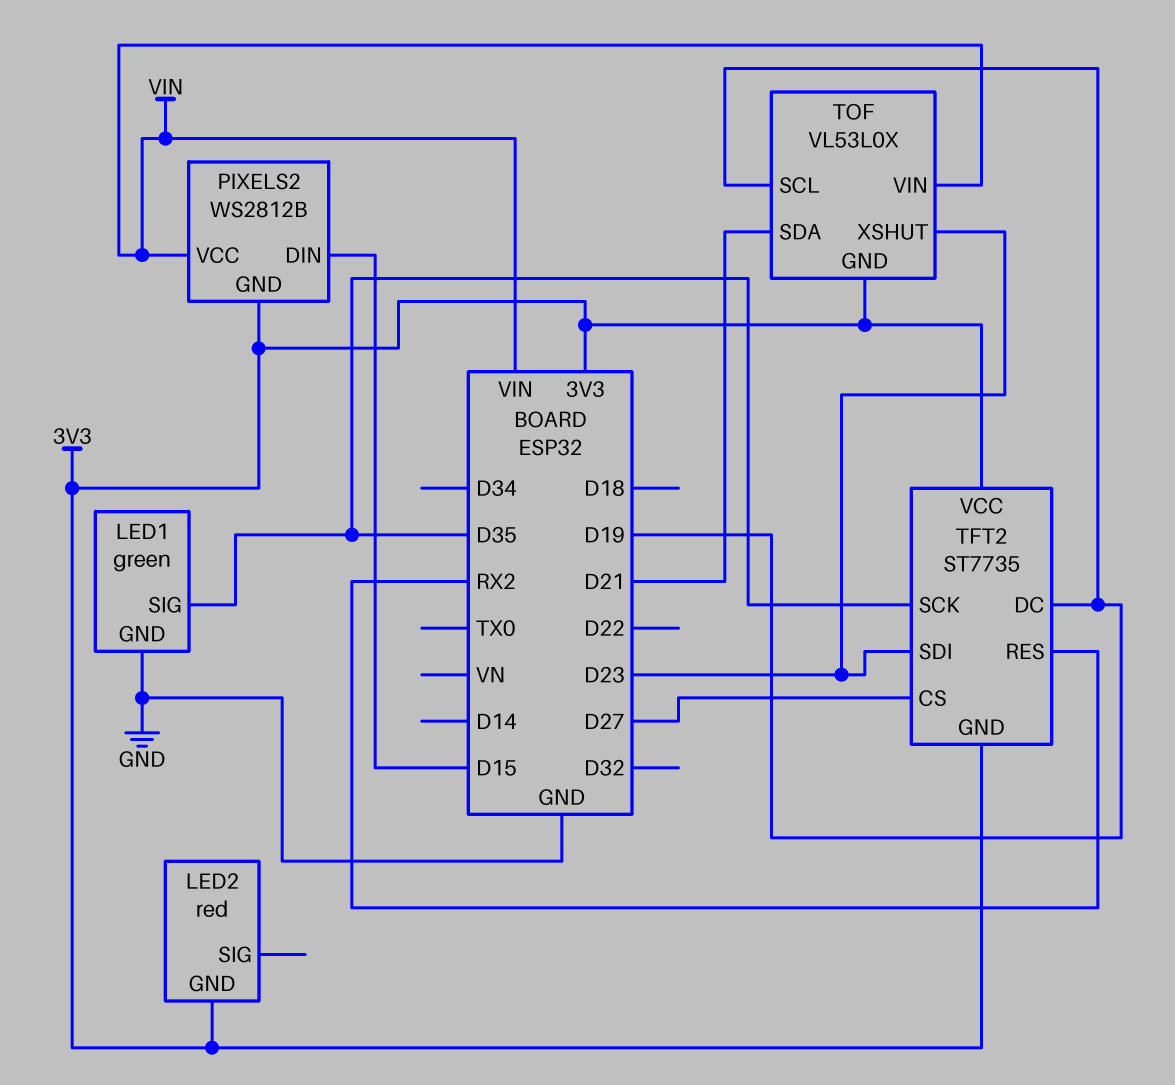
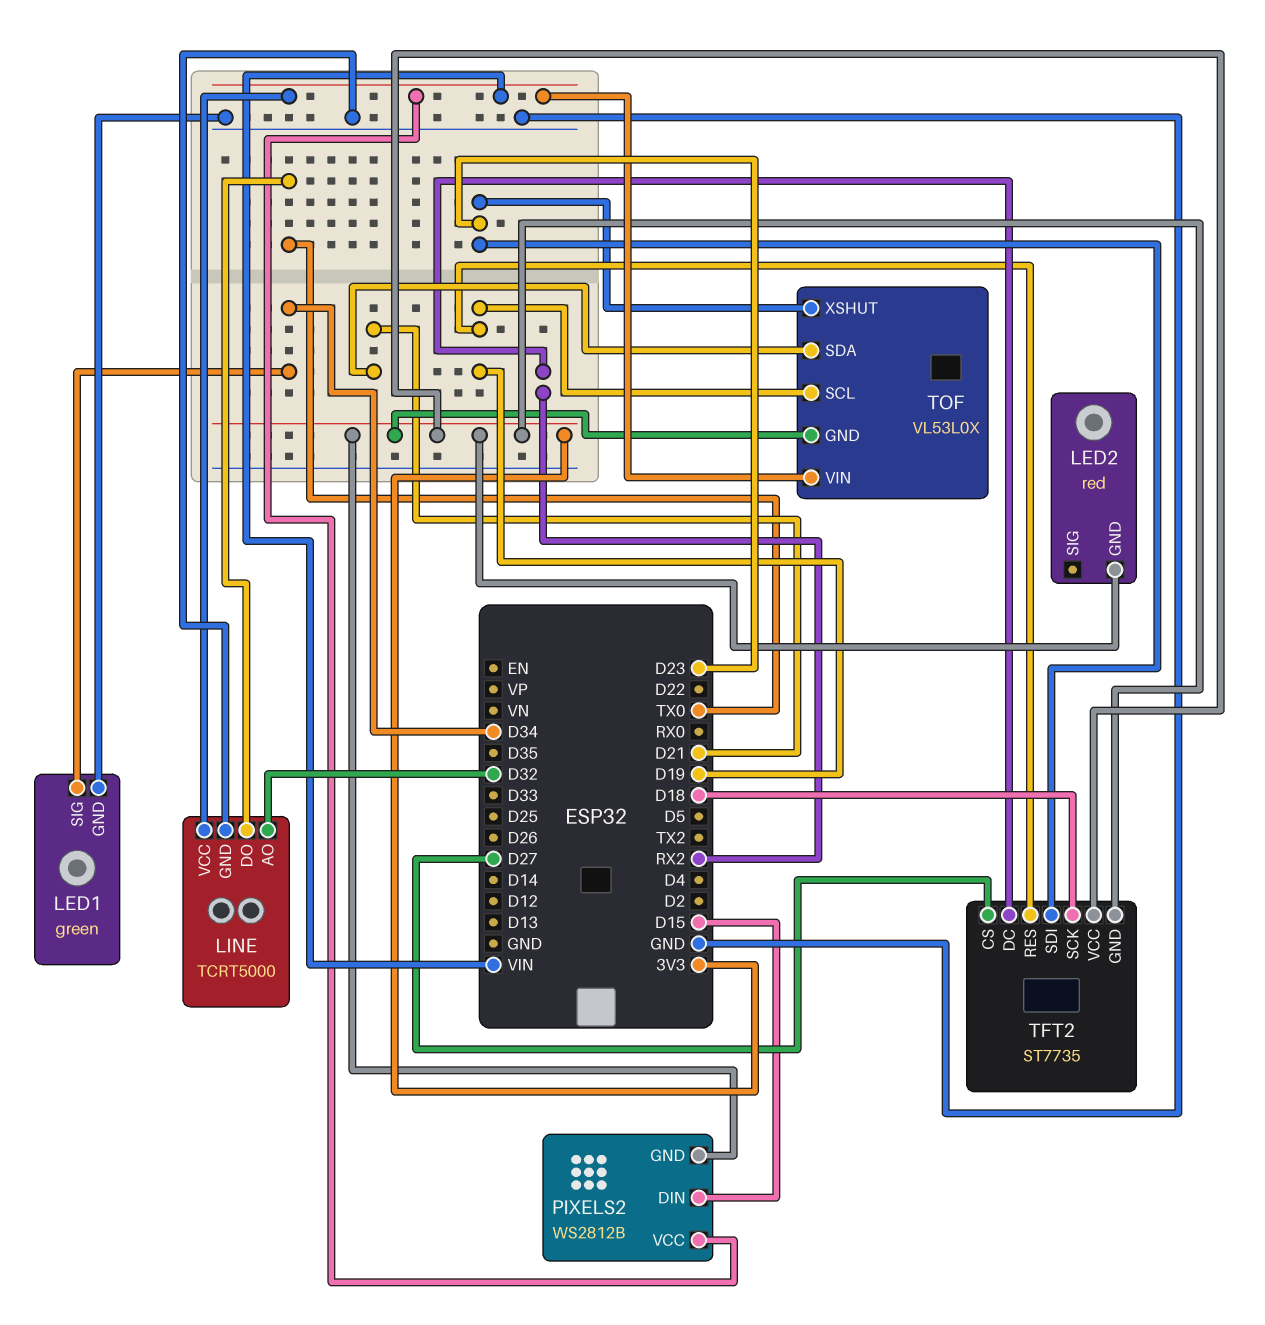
LED1 pin SIG: D35 -> D34
LINE: none -> TCRT5000
LINE pin AO: none -> D32
LINE pin DO: none -> TX0
LINE pin GND: none -> GND
LINE pin VCC: none -> VIN
TFT2 pin DC: D19 -> RX2
TFT2 pin RES: RX2 -> D19
TFT2 pin SCK: D35 -> D18

